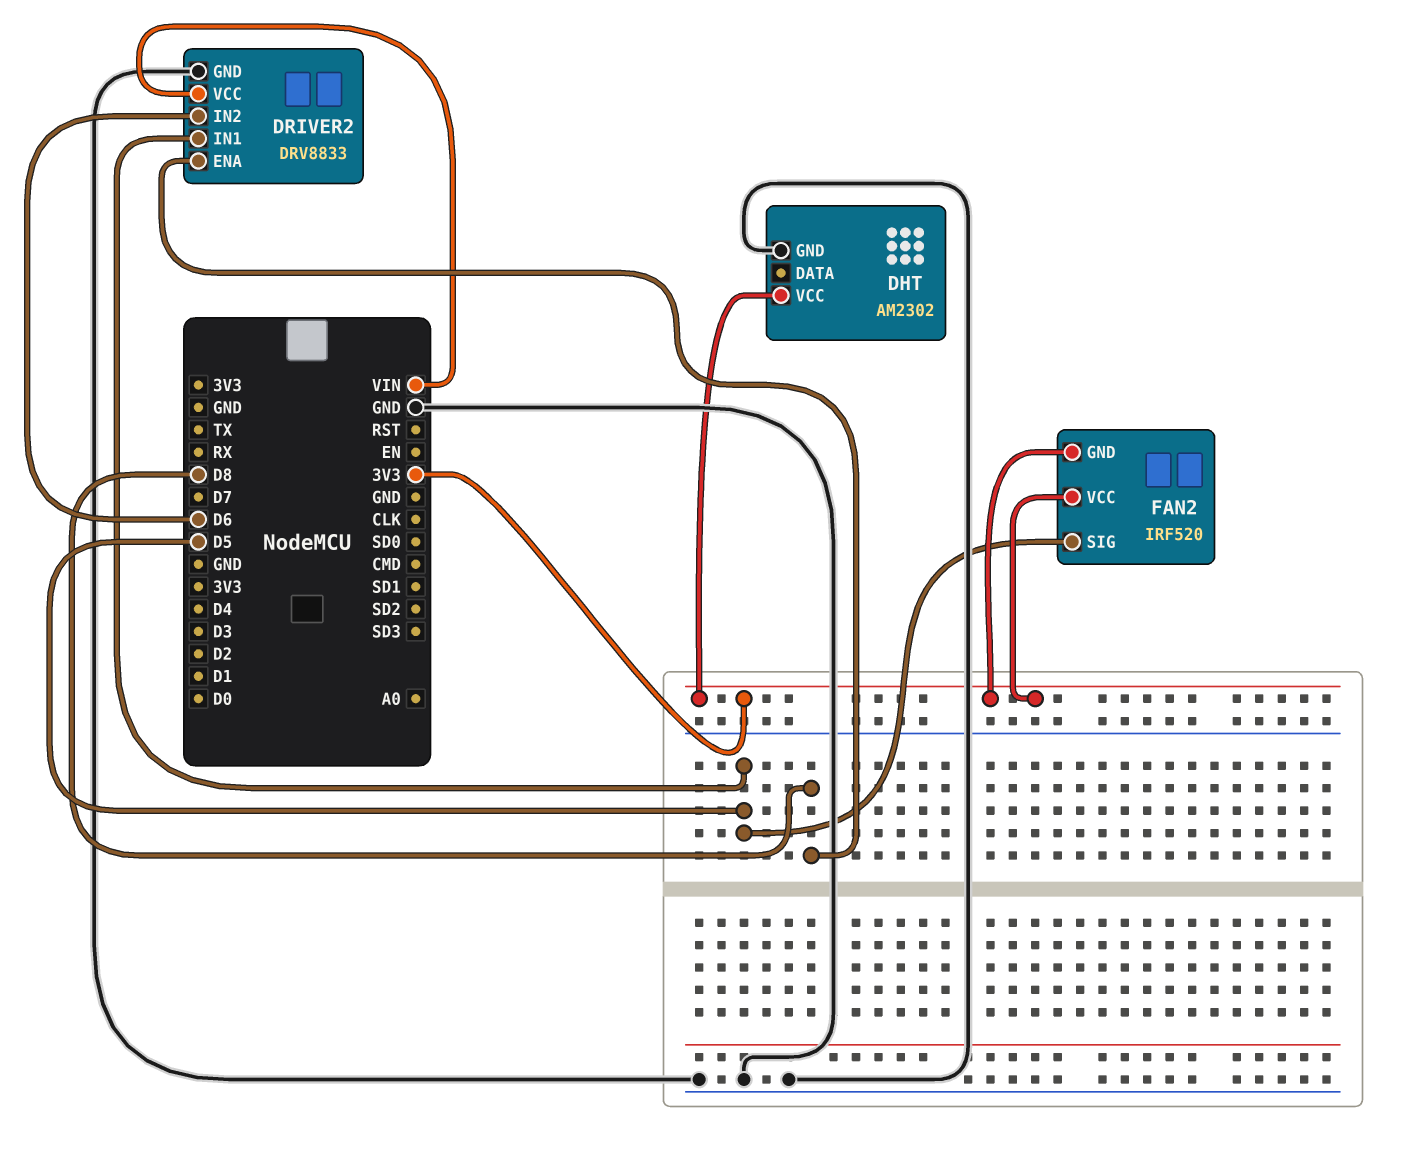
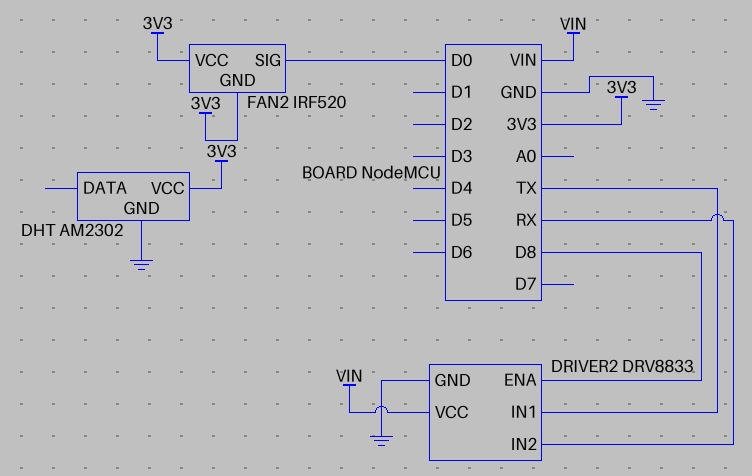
DRIVER2 pin IN1: D5 -> TX
DRIVER2 pin IN2: D6 -> RX
FAN2 pin SIG: D5 -> D0

